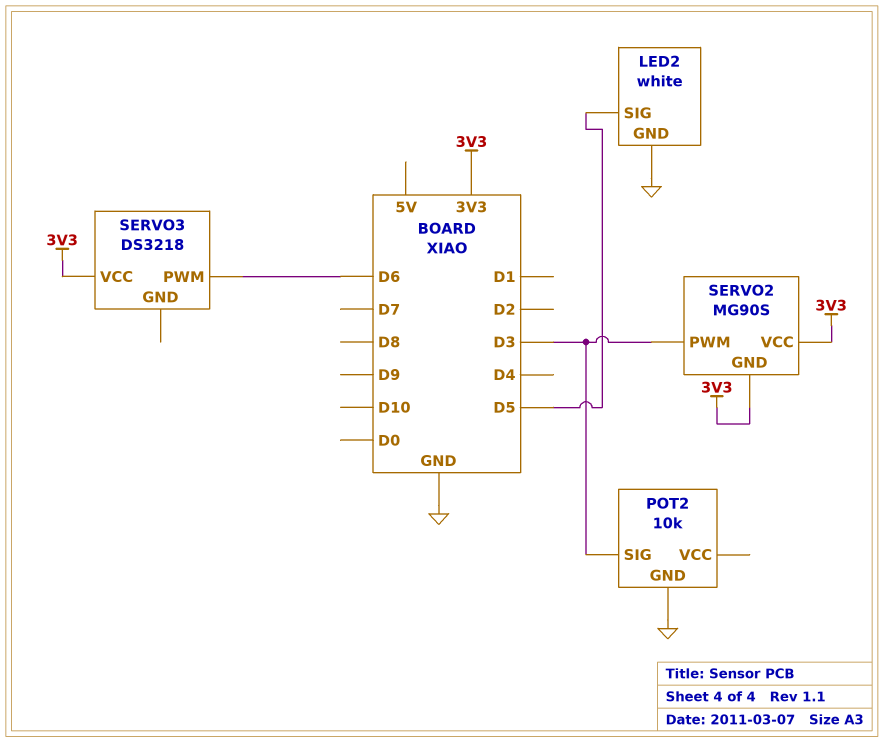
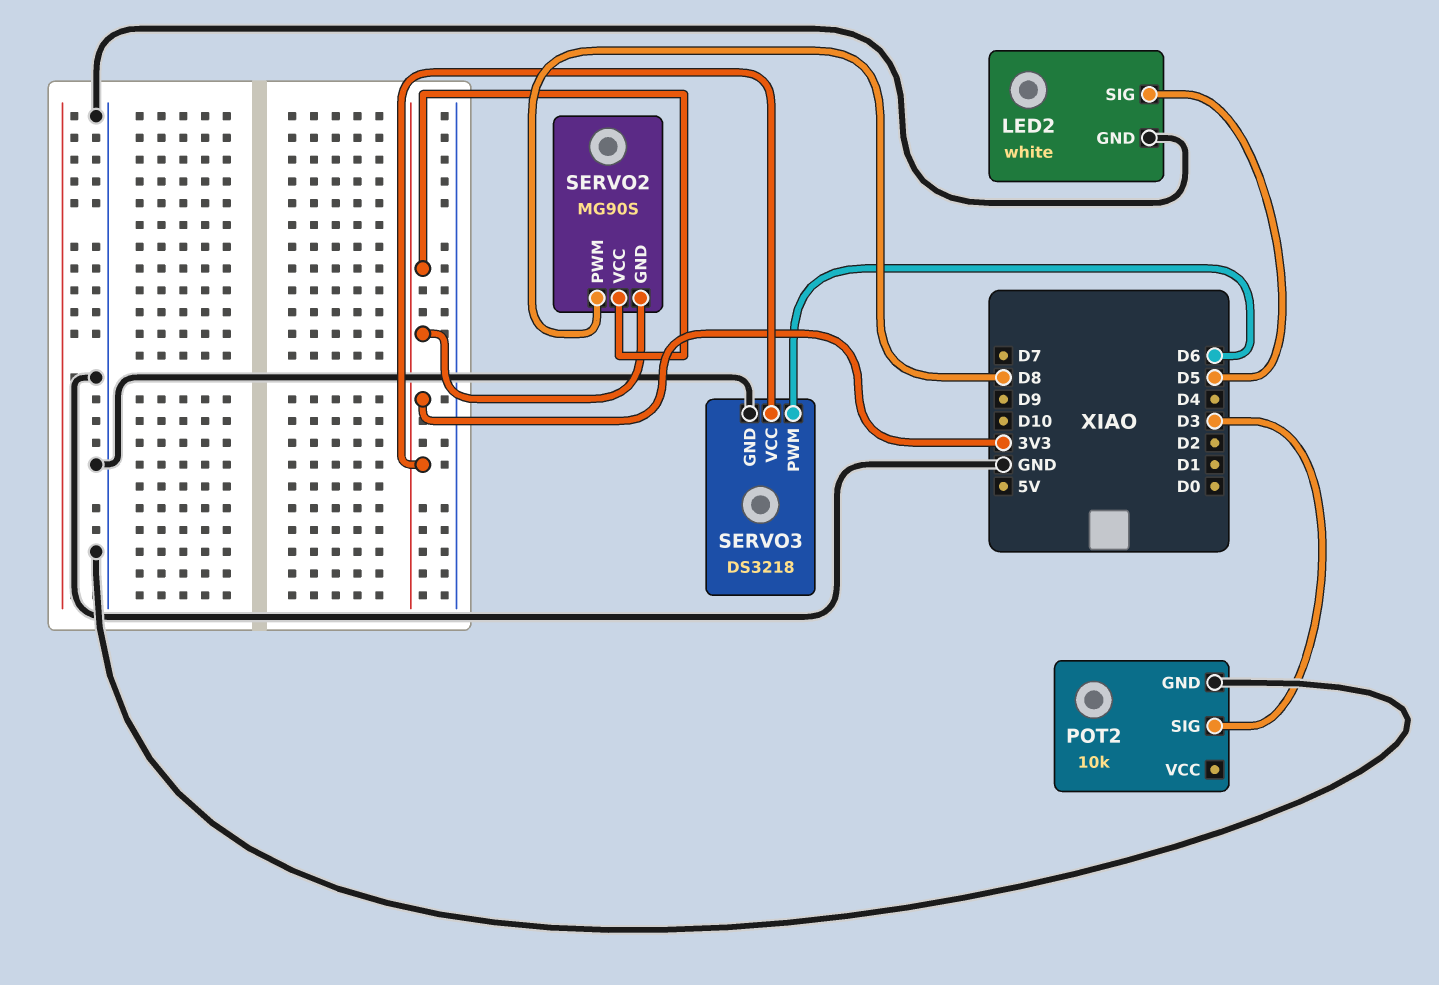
SERVO2 pin PWM: D3 -> D8
SERVO3 pin GND: none -> GND

